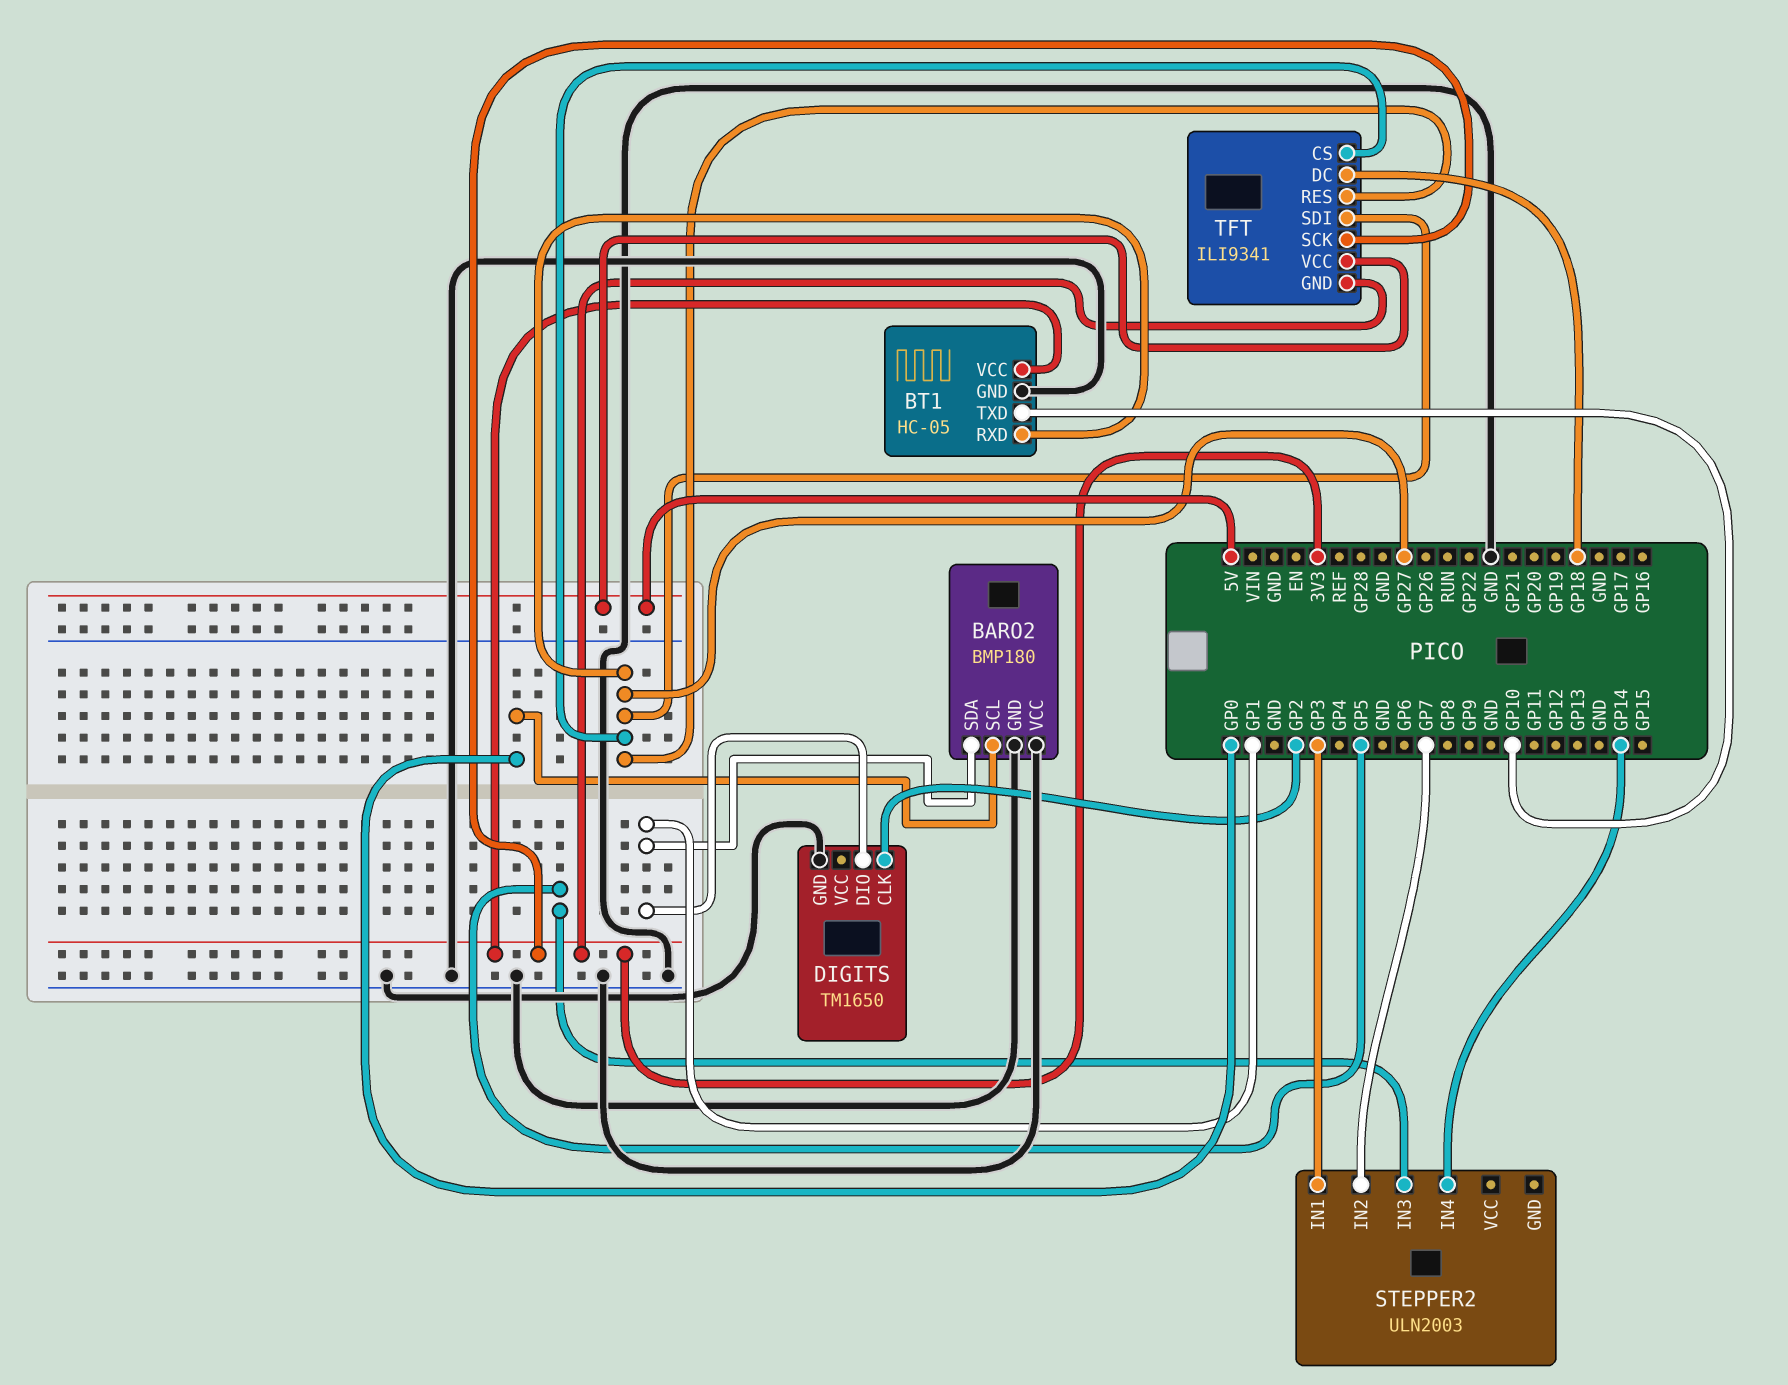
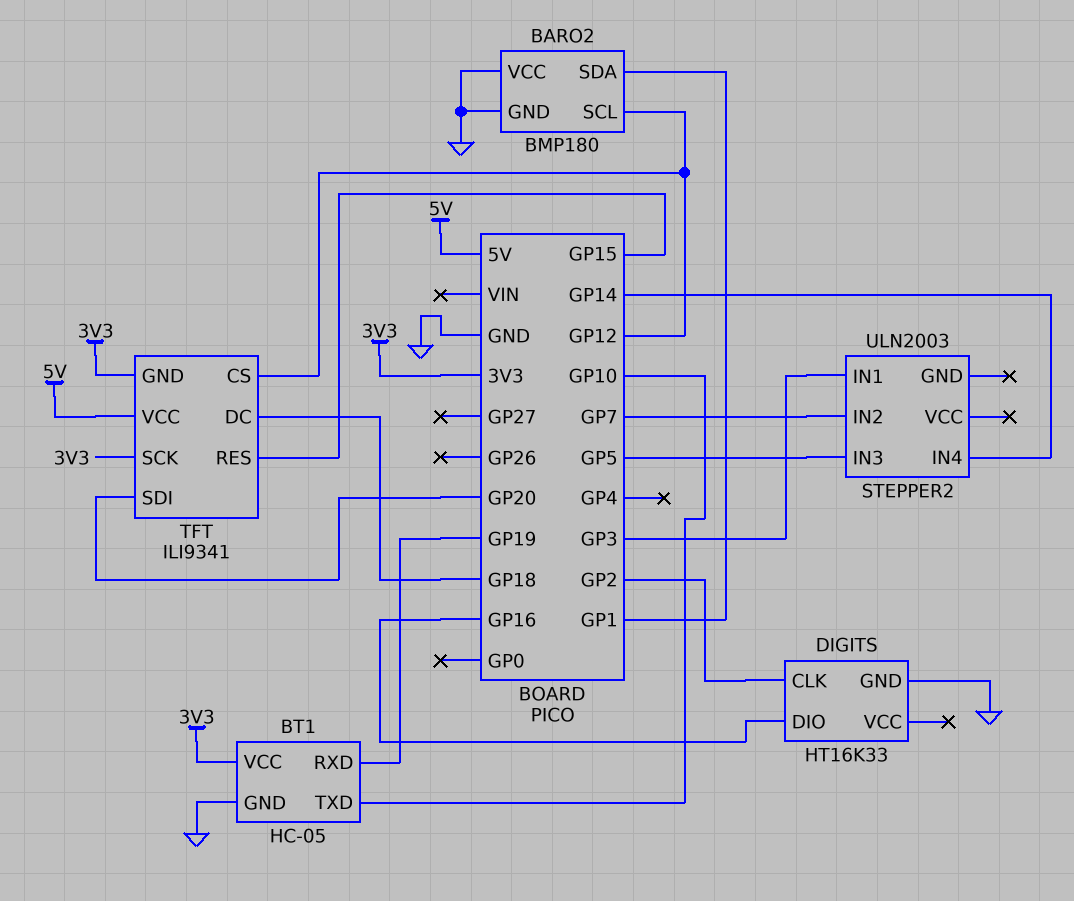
BARO2 pin SCL: GP0 -> GP12
BT1 pin RXD: GP27 -> GP19
DIGITS: TM1650 -> HT16K33
DIGITS pin DIO: GP1 -> GP16
TFT pin CS: GP27 -> GP12
TFT pin RES: GP27 -> GP15
TFT pin SDI: GP27 -> GP20

